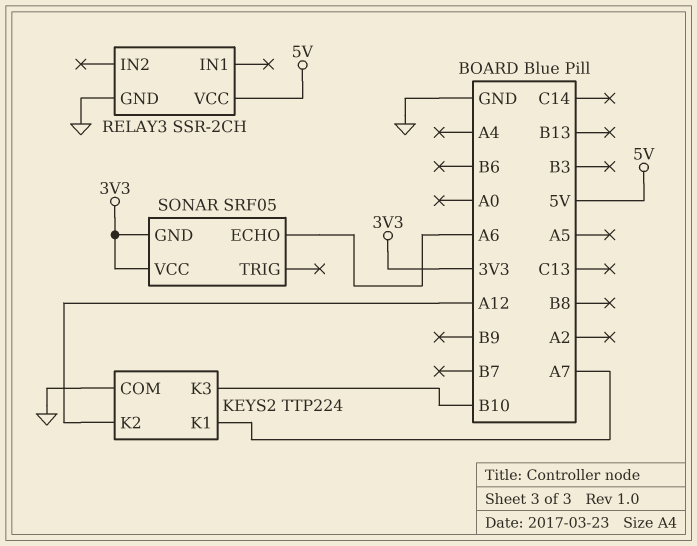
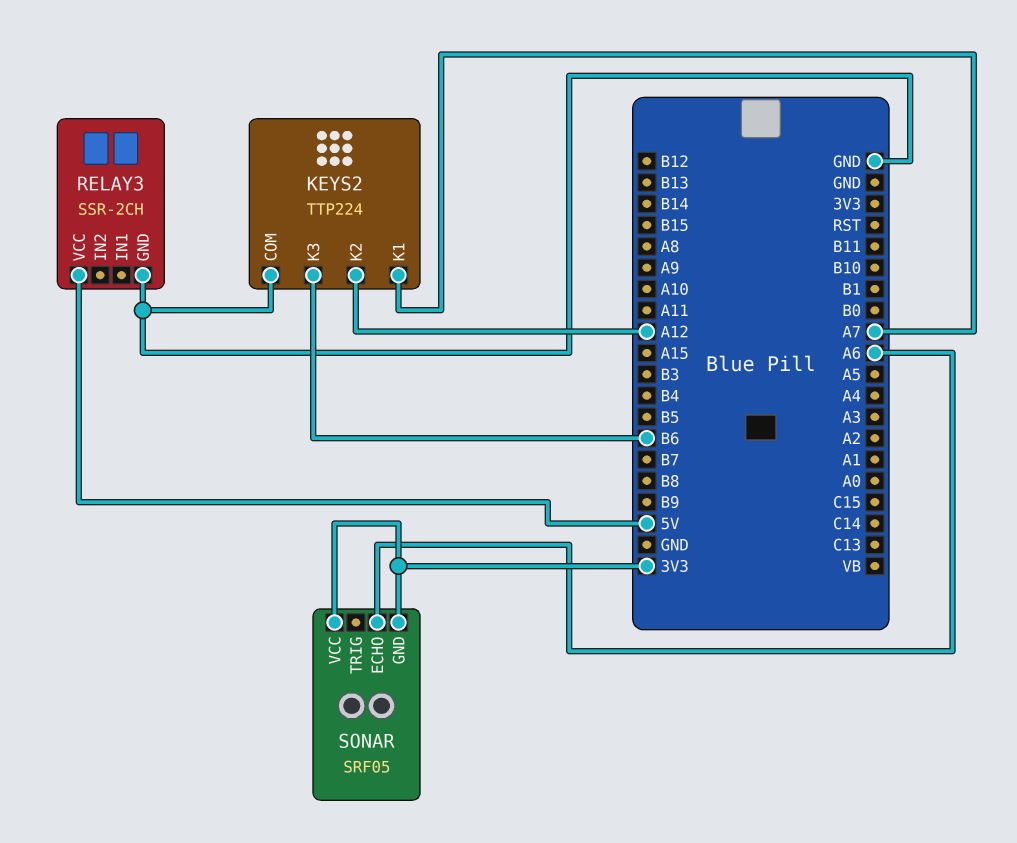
KEYS2 pin K3: B10 -> B6

